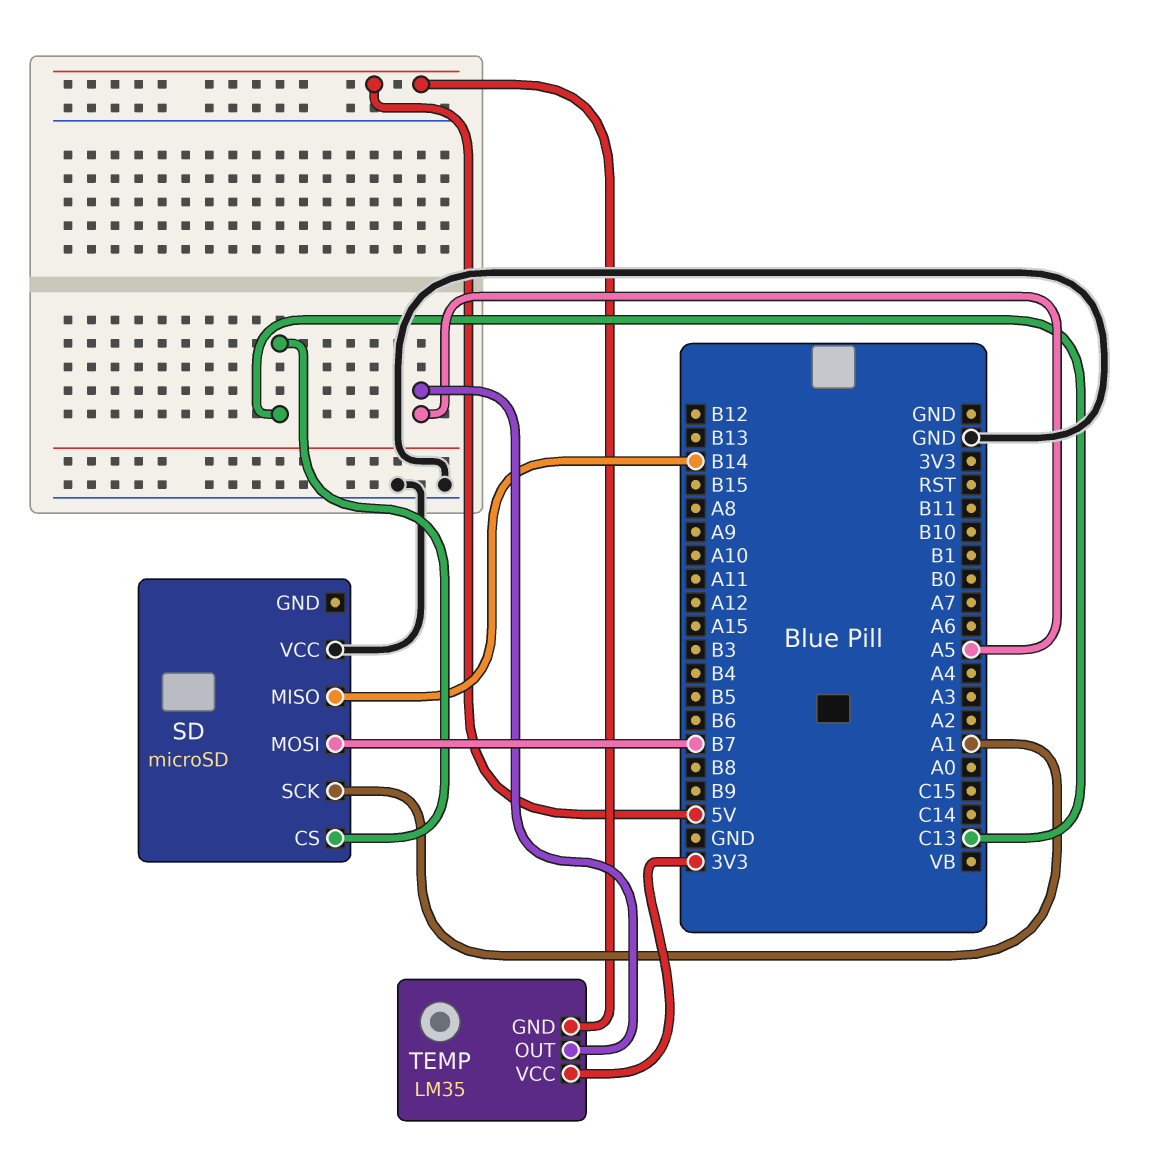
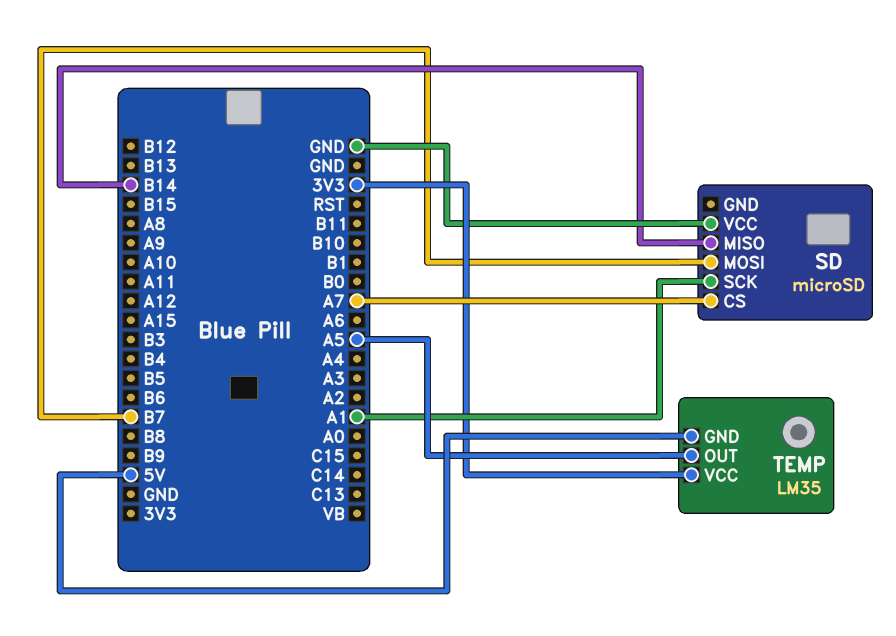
SD pin CS: C13 -> A7

